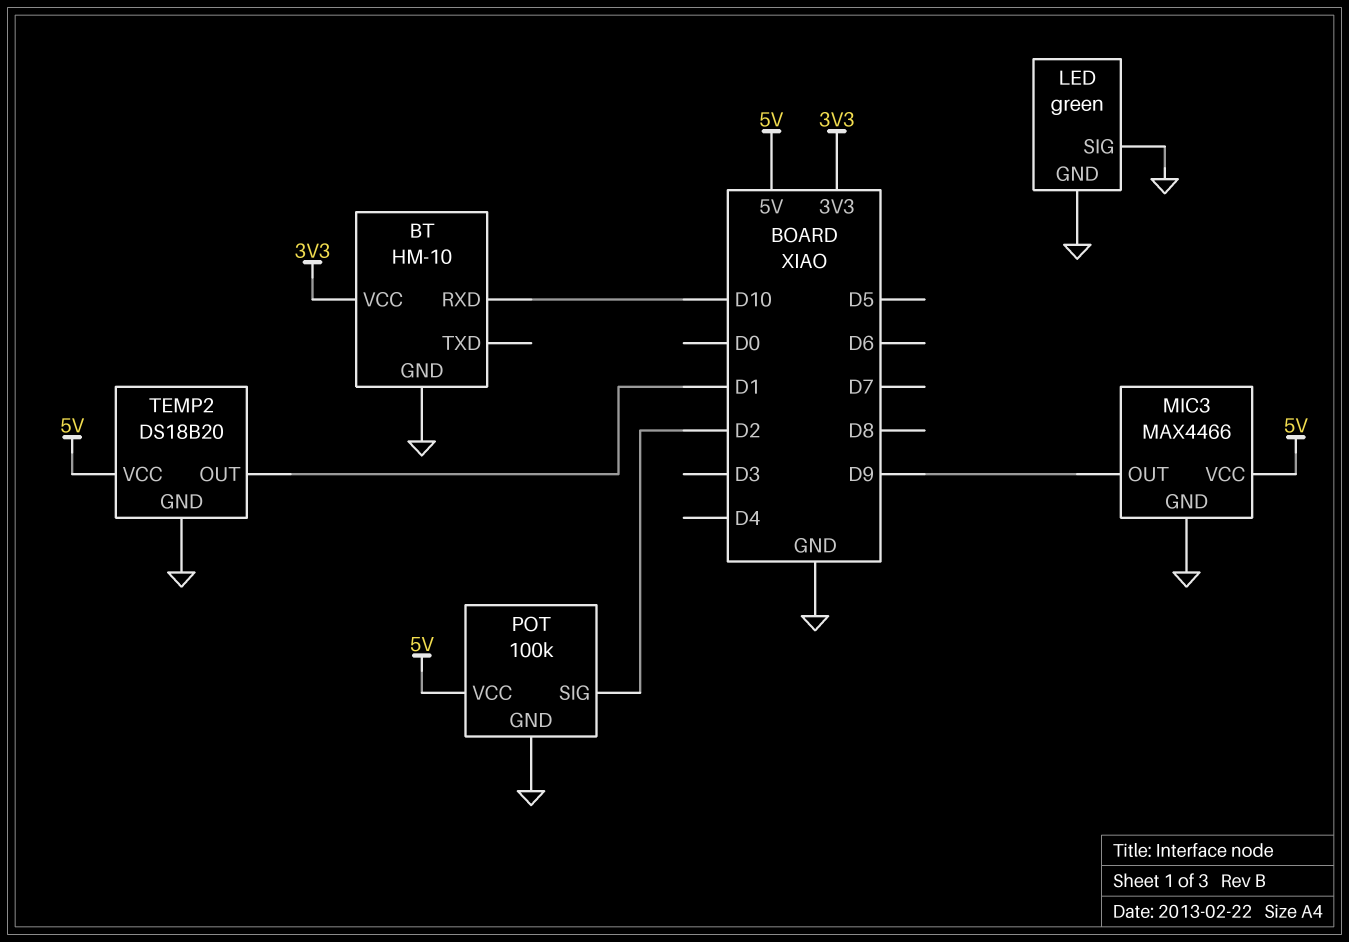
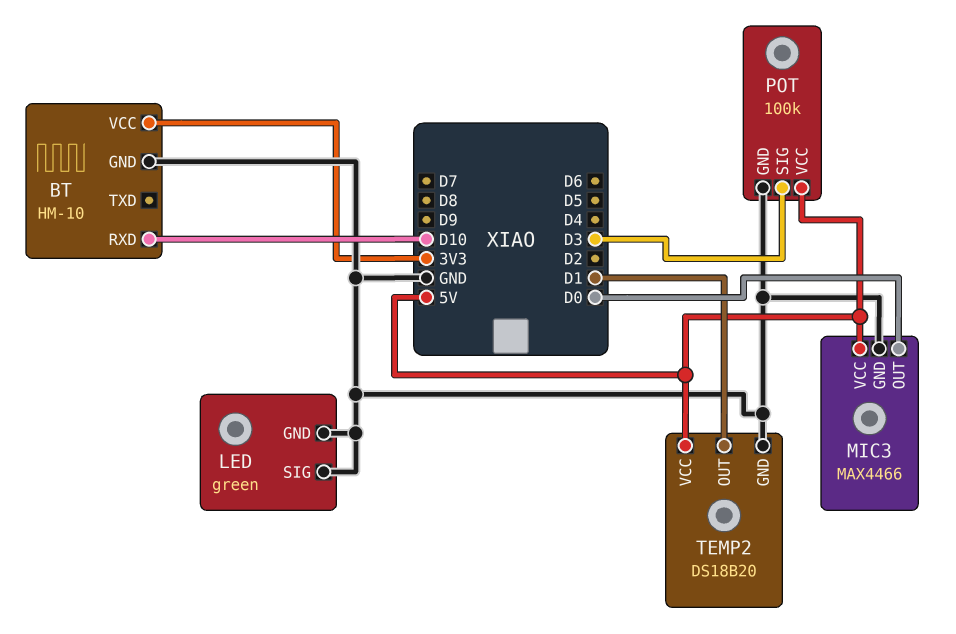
MIC3 pin OUT: D9 -> D0
POT pin SIG: D2 -> D3

